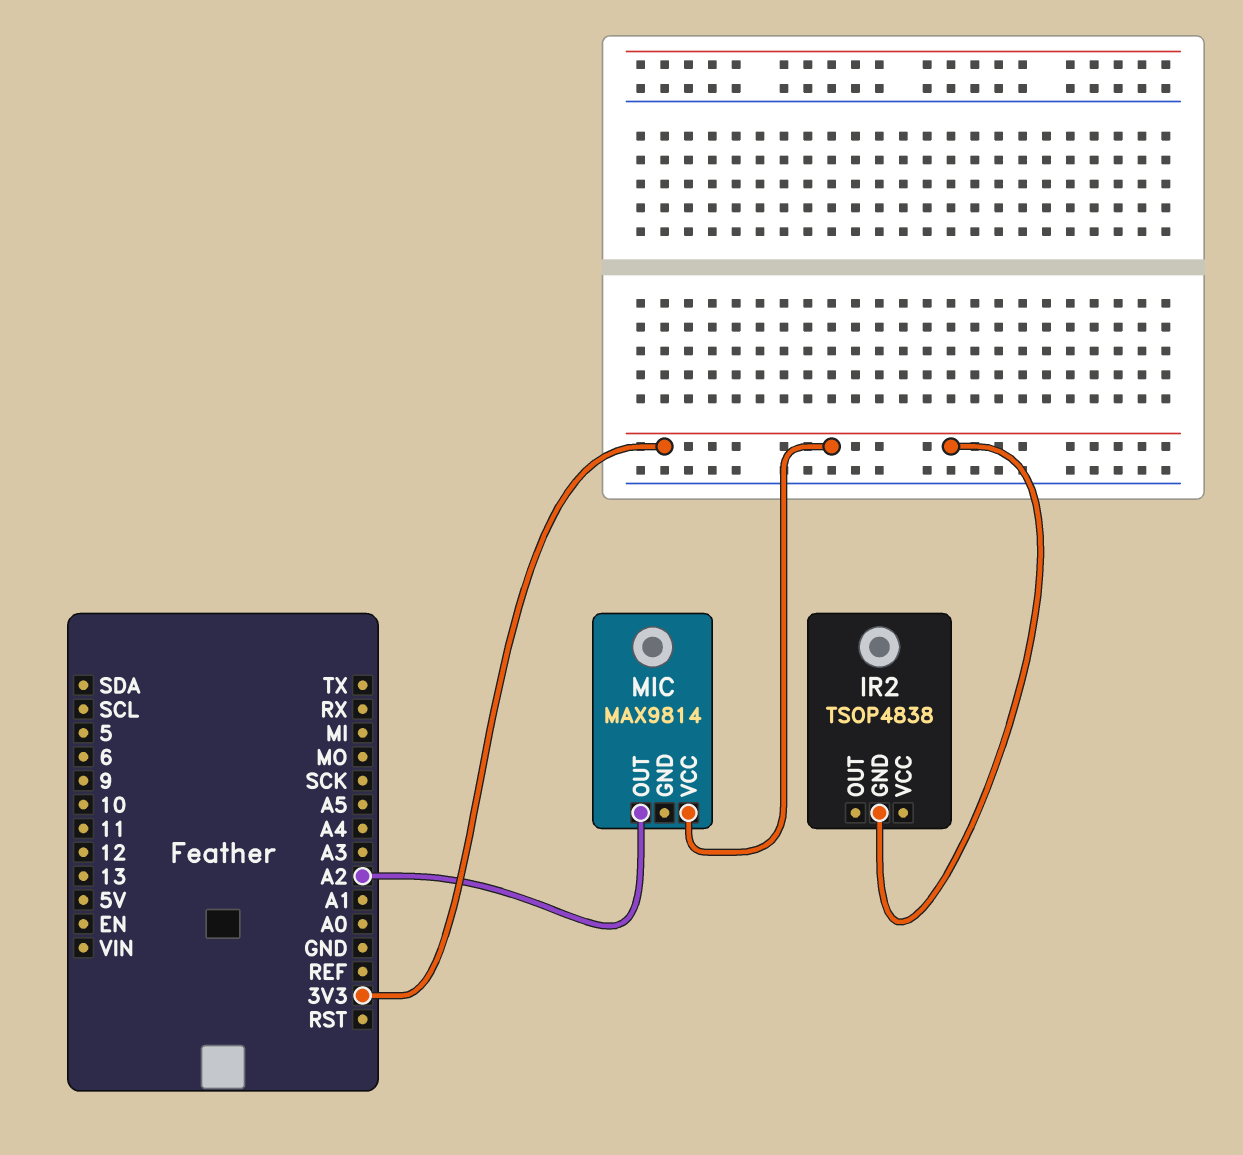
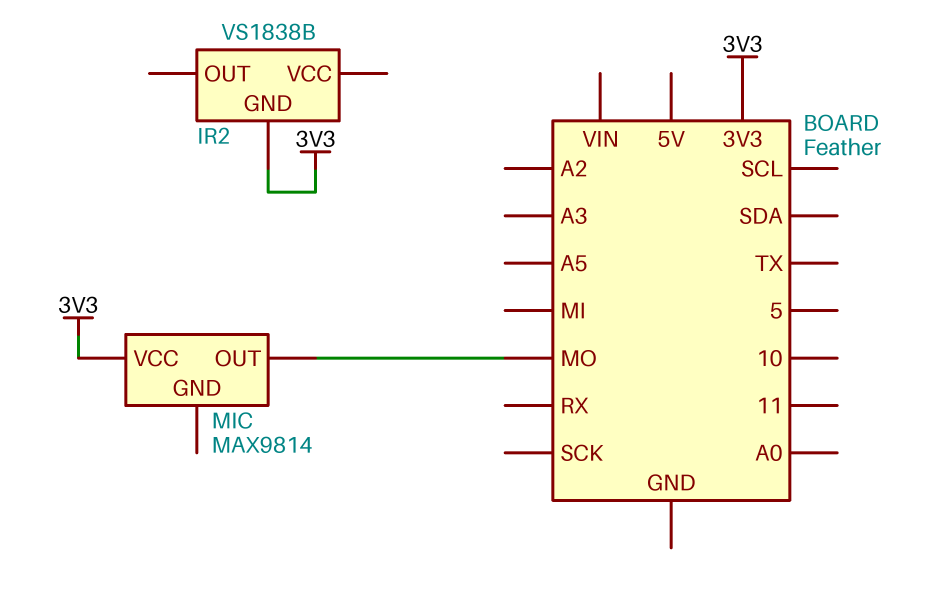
IR2: TSOP4838 -> VS1838B
MIC pin OUT: A2 -> MO

